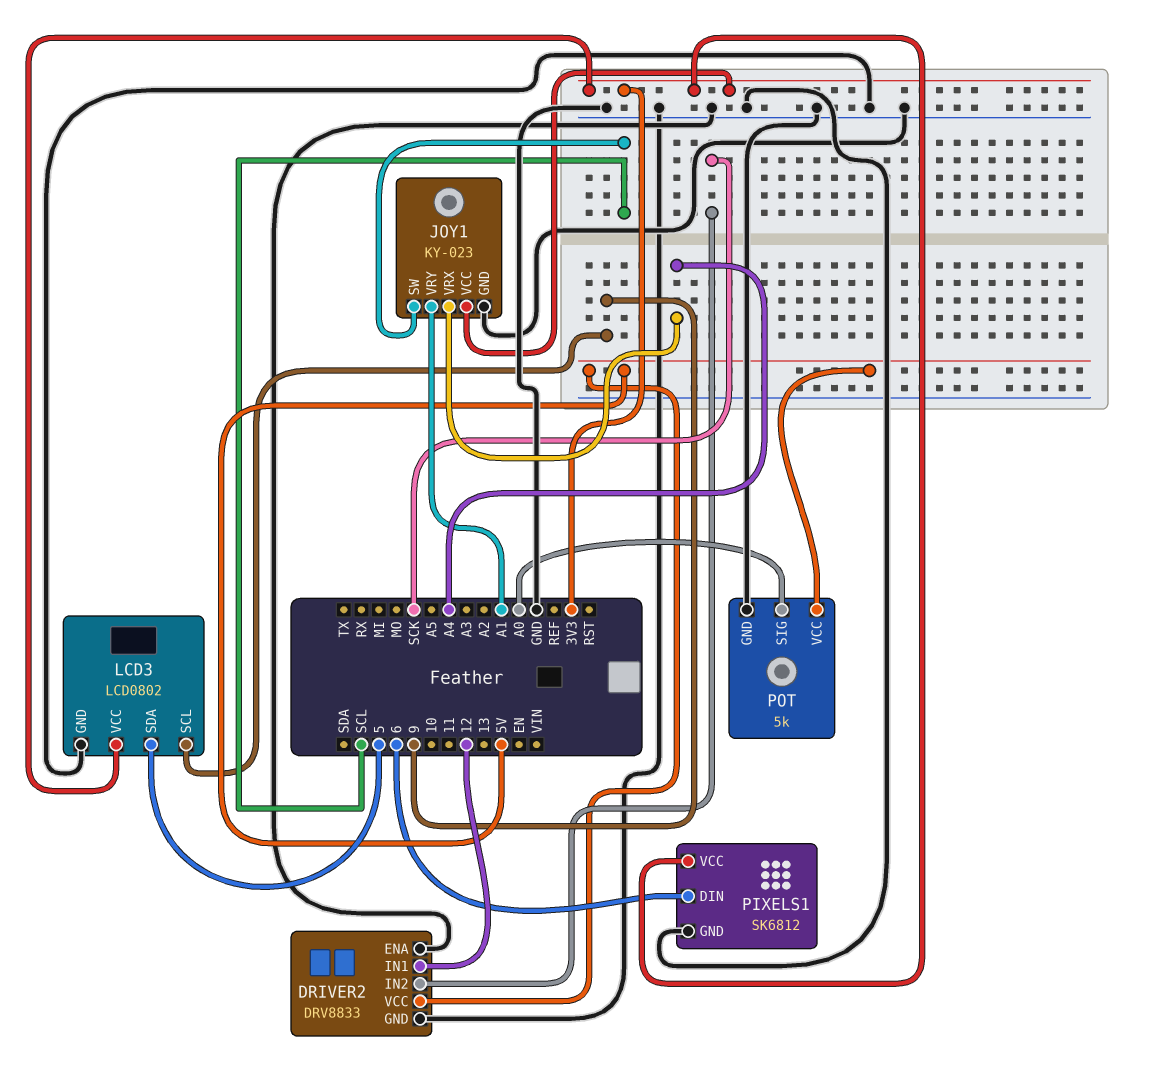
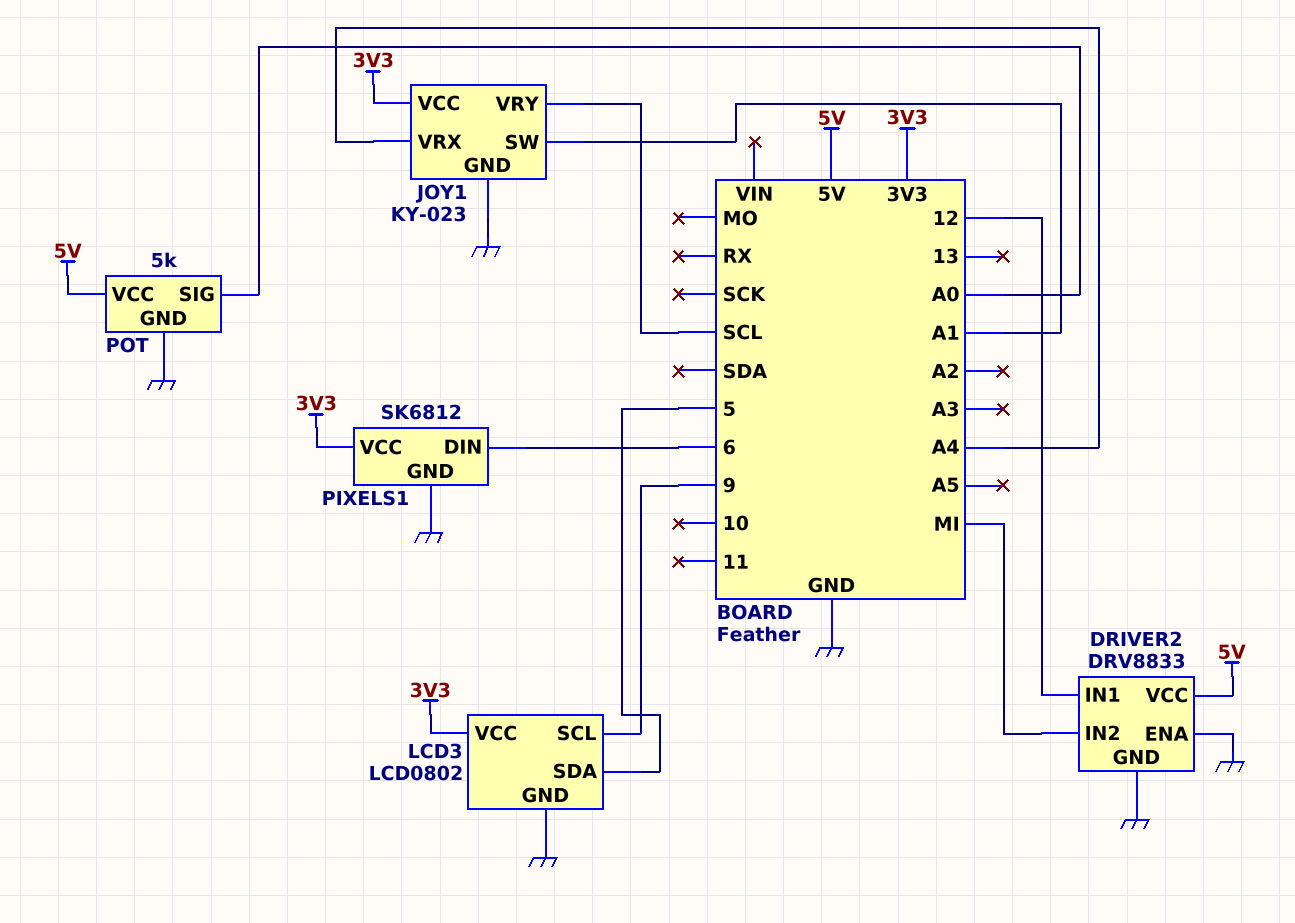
DRIVER2 pin IN2: SCK -> MI
JOY1 pin SW: SCL -> A1
JOY1 pin VRY: A1 -> SCL

